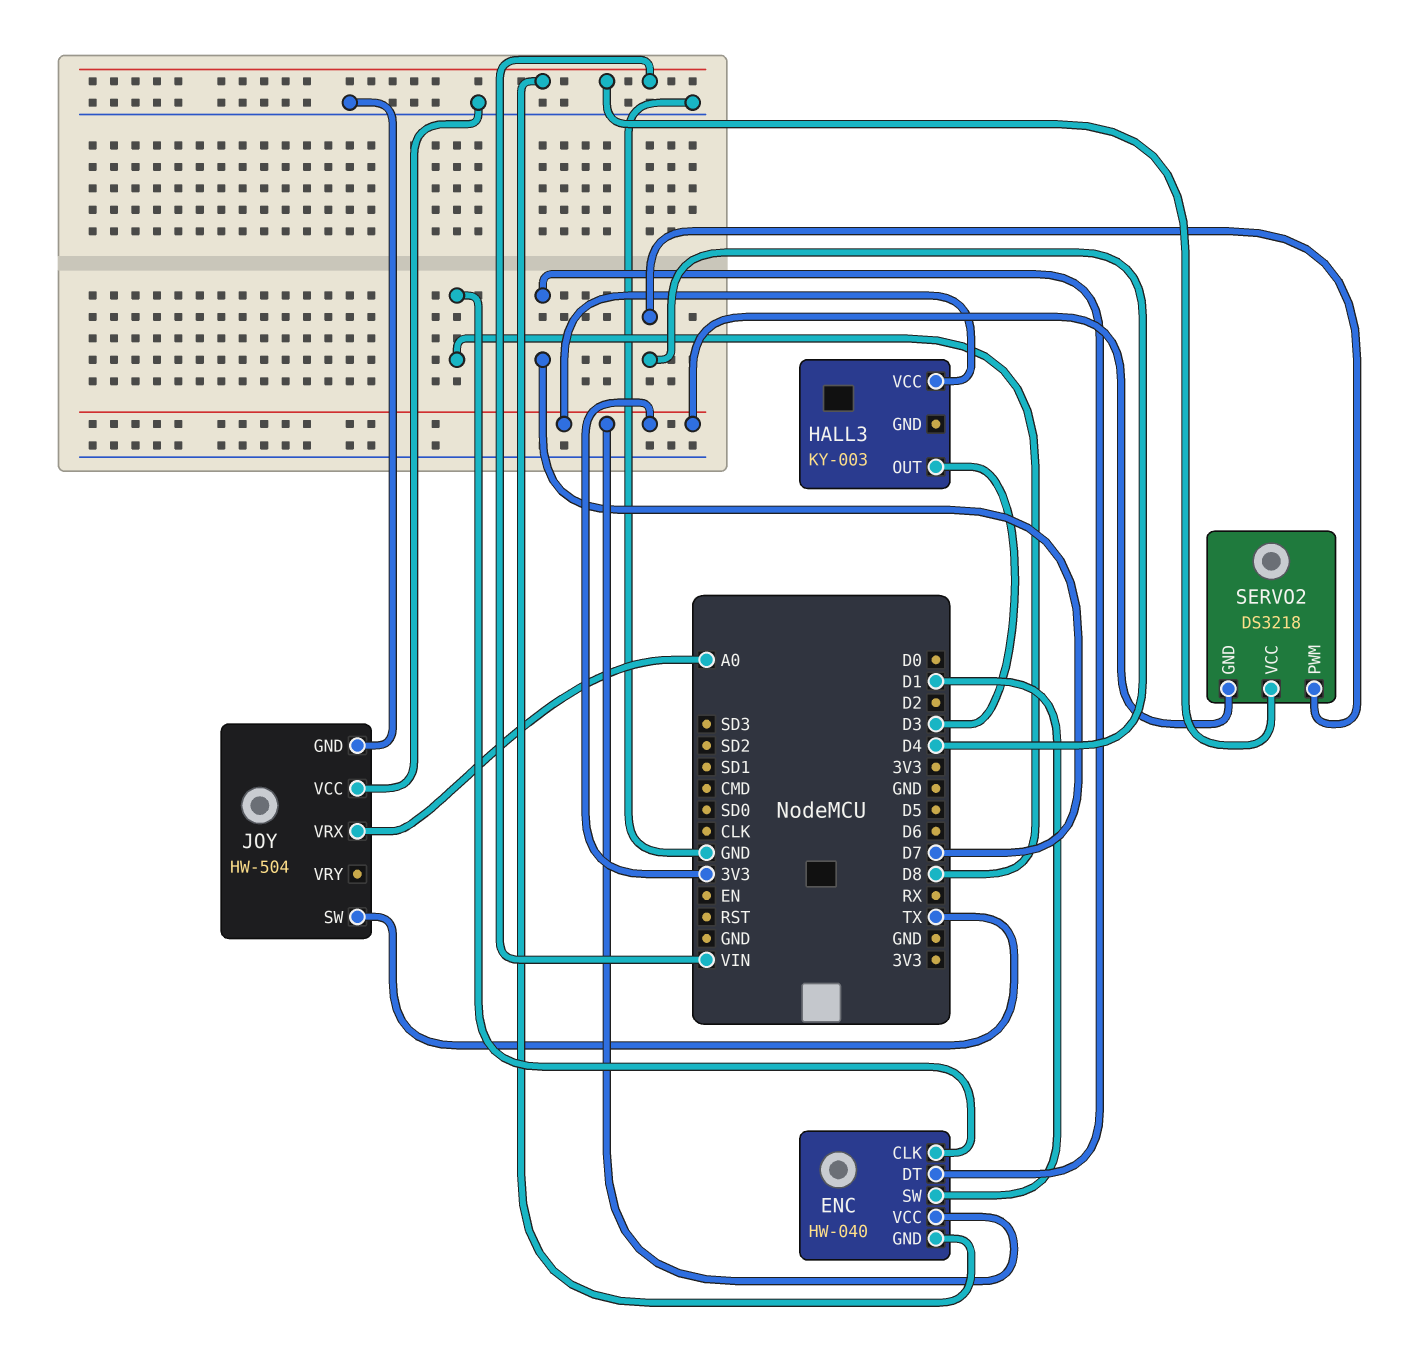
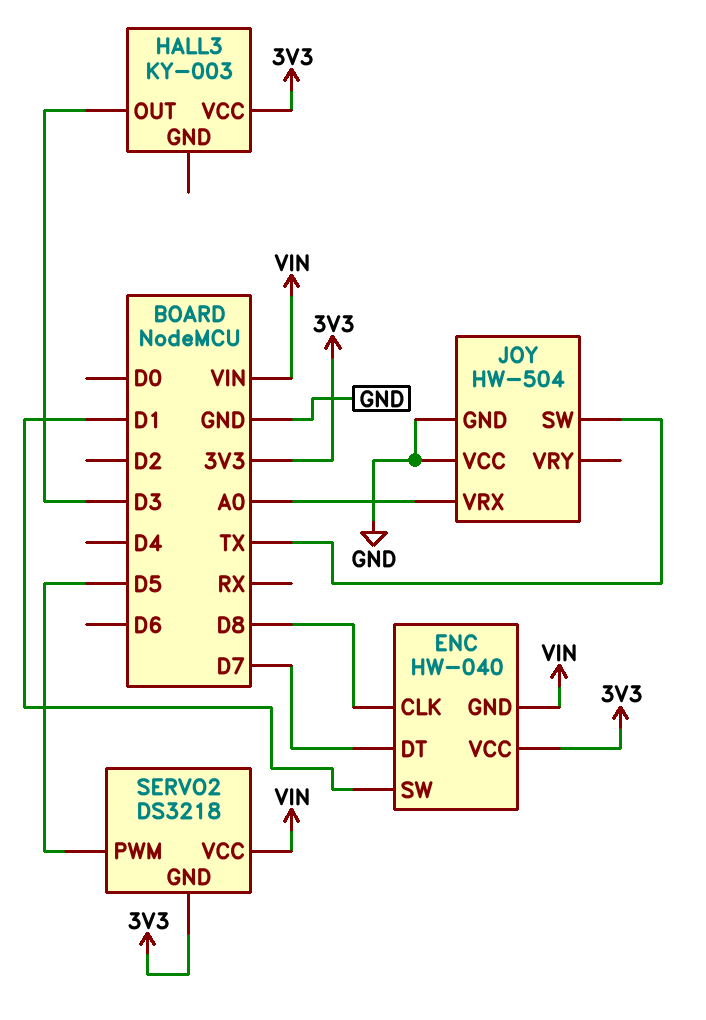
SERVO2 pin PWM: D4 -> D5

